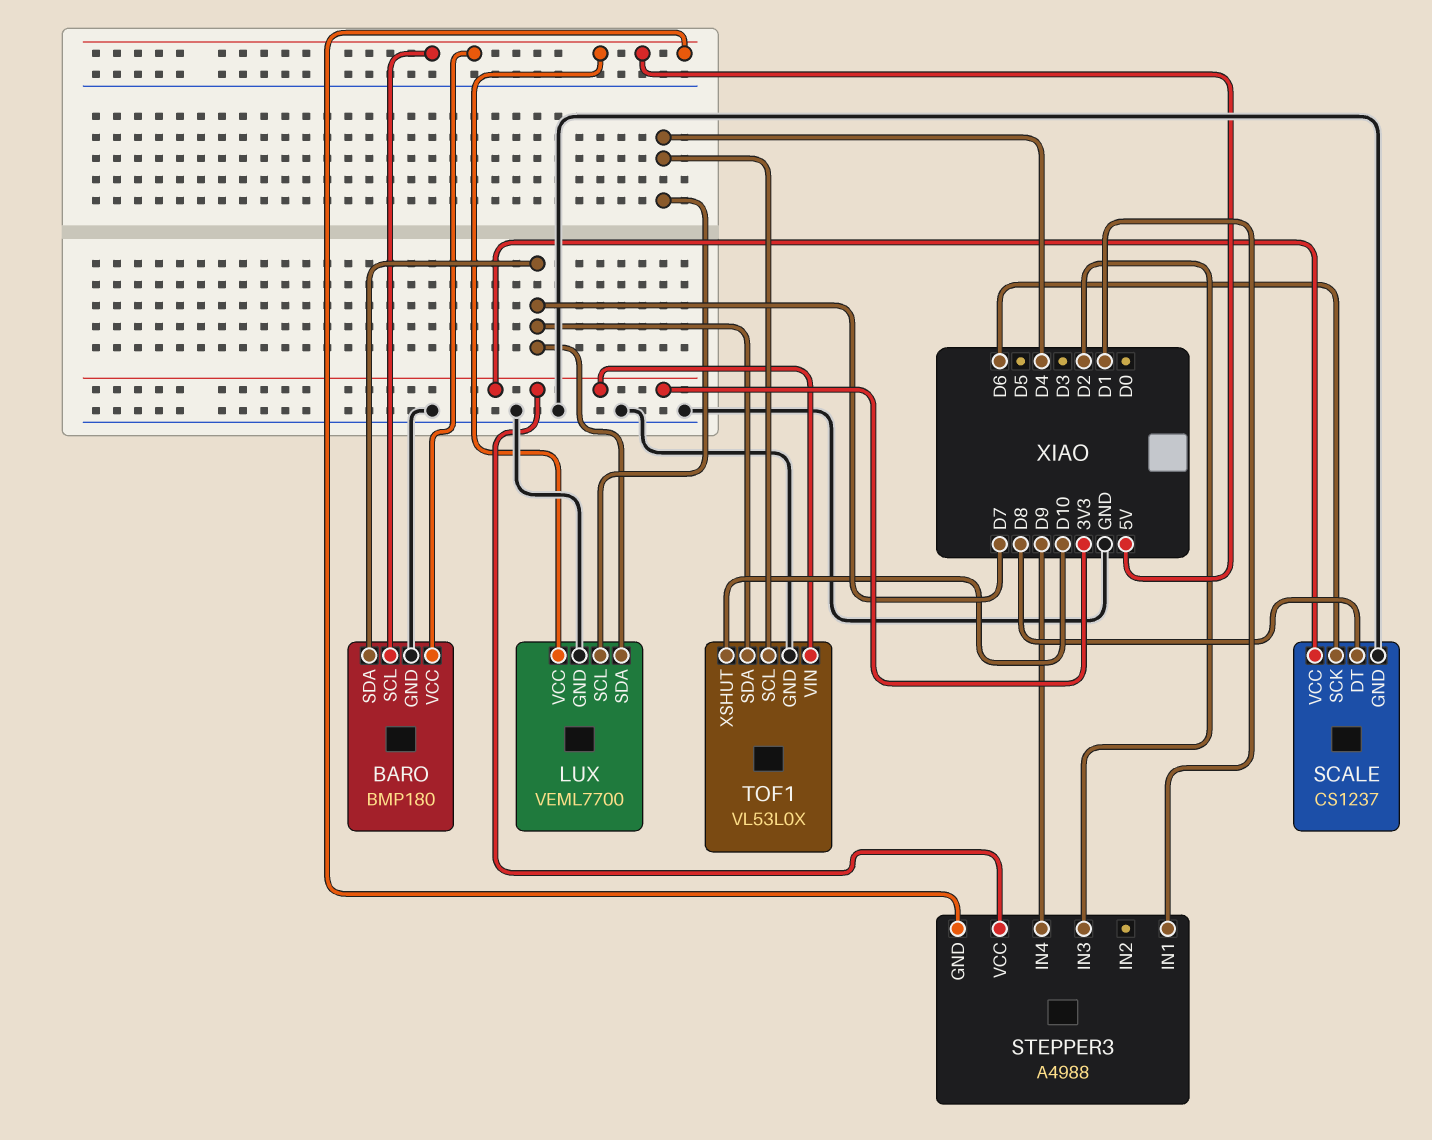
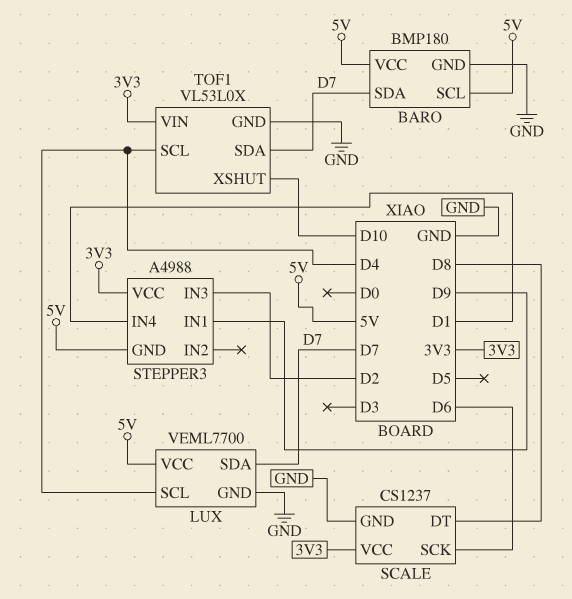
STEPPER3 pin IN1: D1 -> D9
STEPPER3 pin IN4: D9 -> D1

